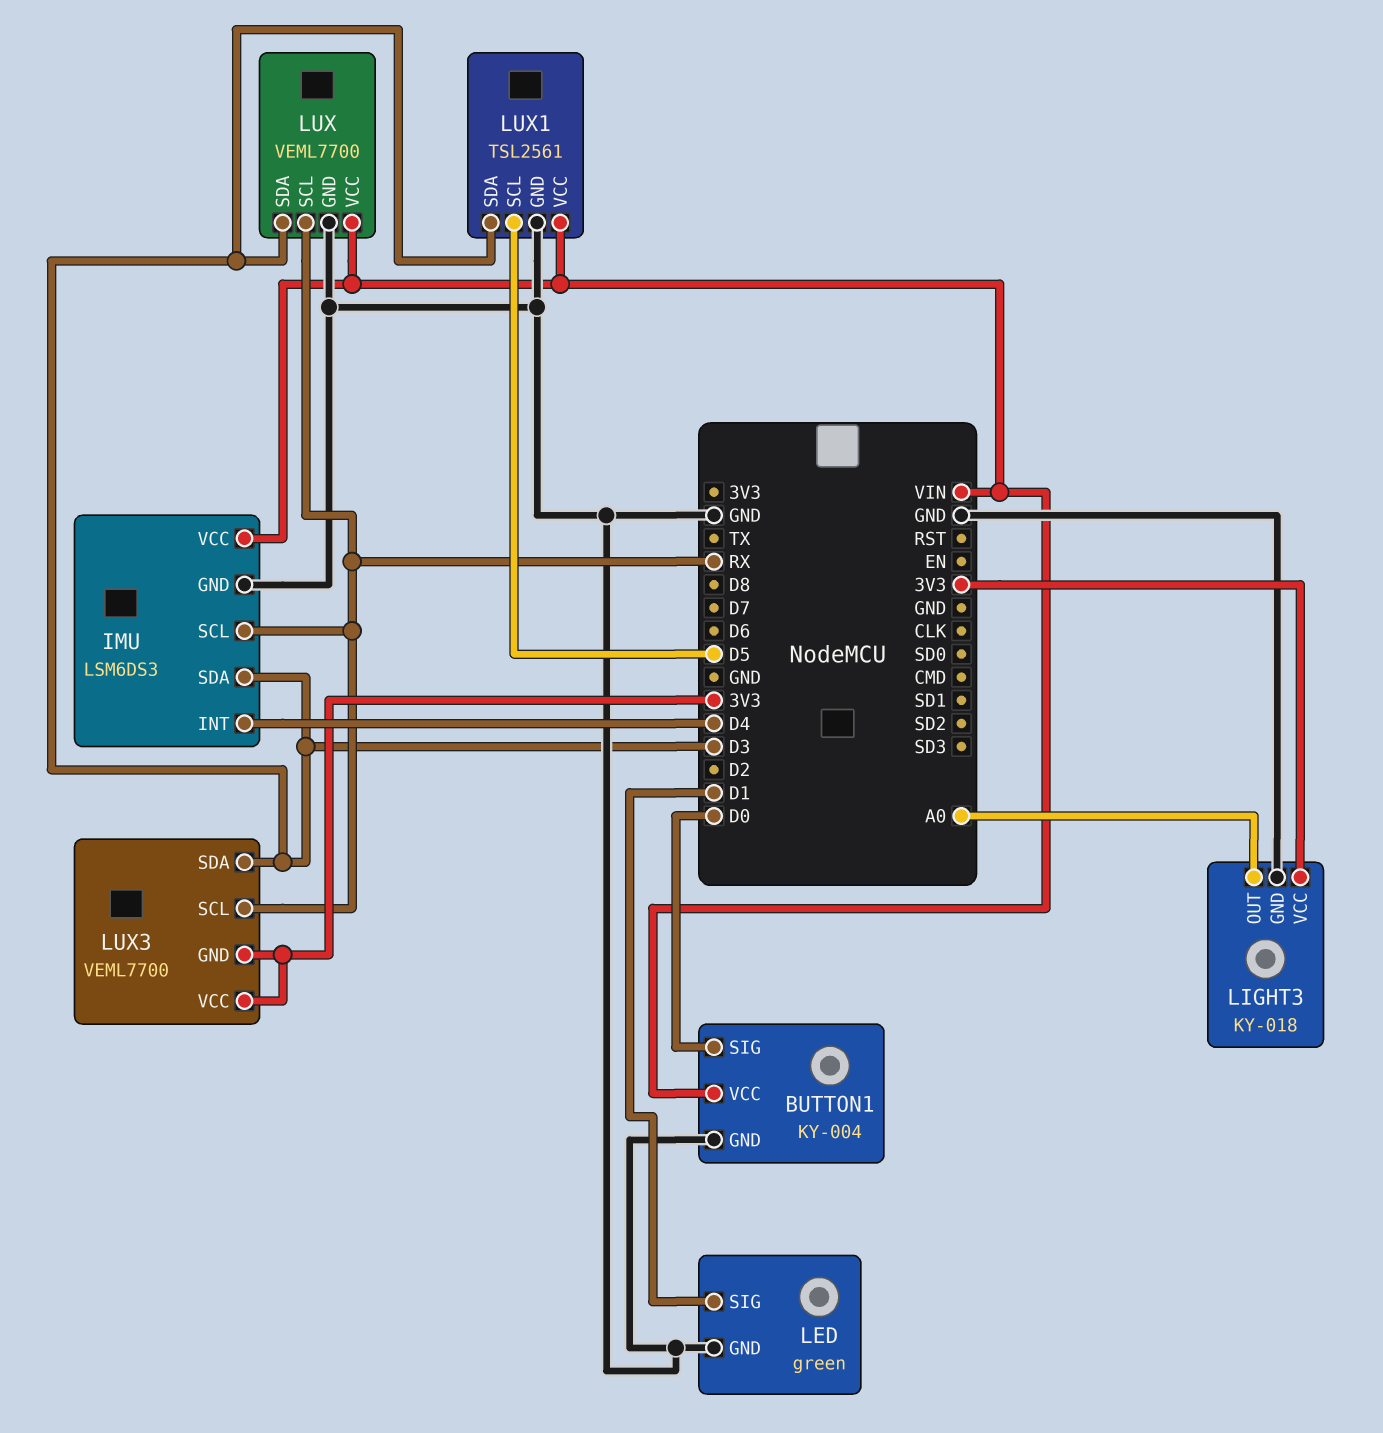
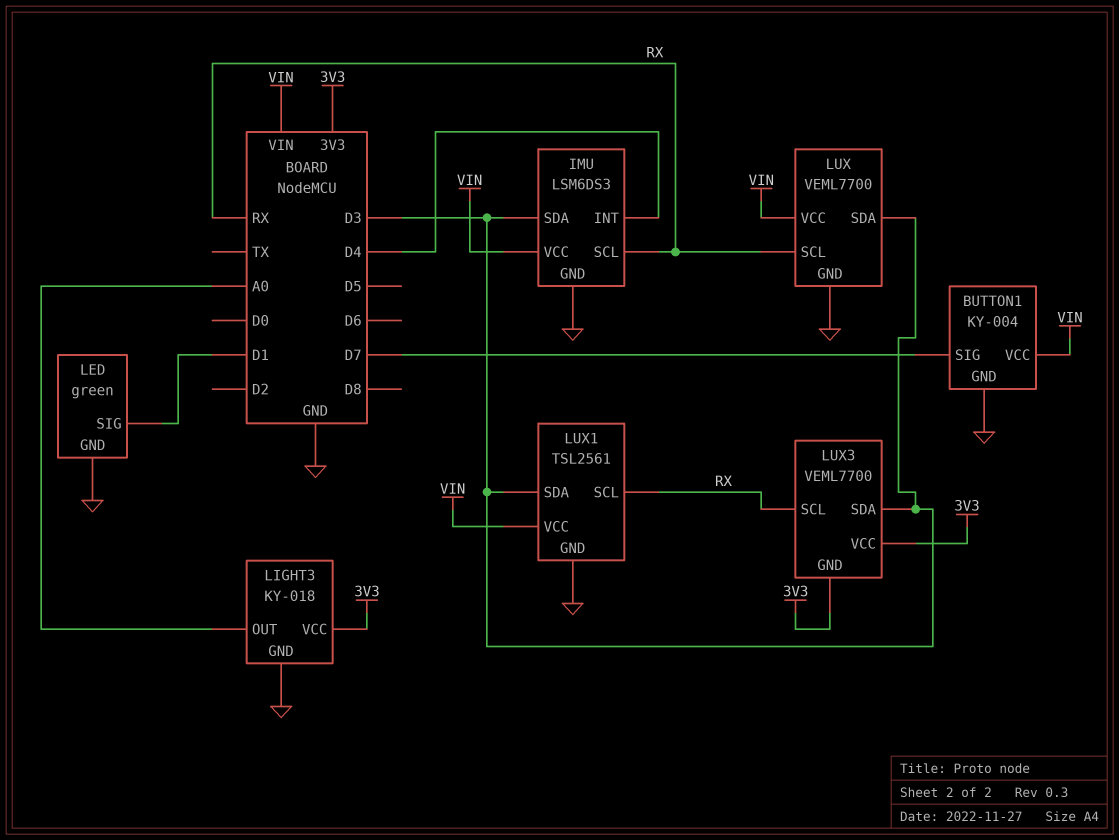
BUTTON1 pin SIG: D0 -> D7
LUX1 pin SCL: D5 -> RX

